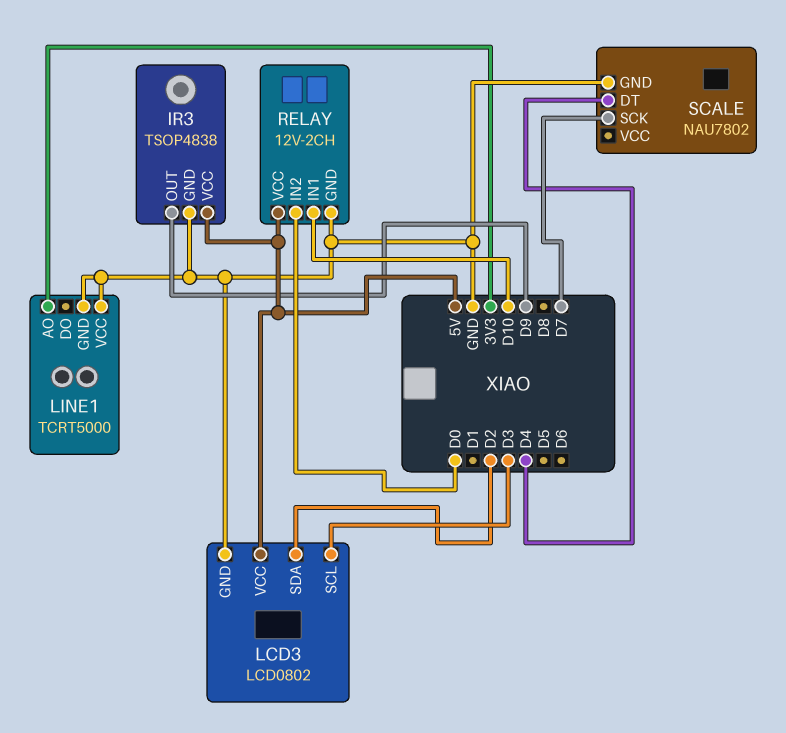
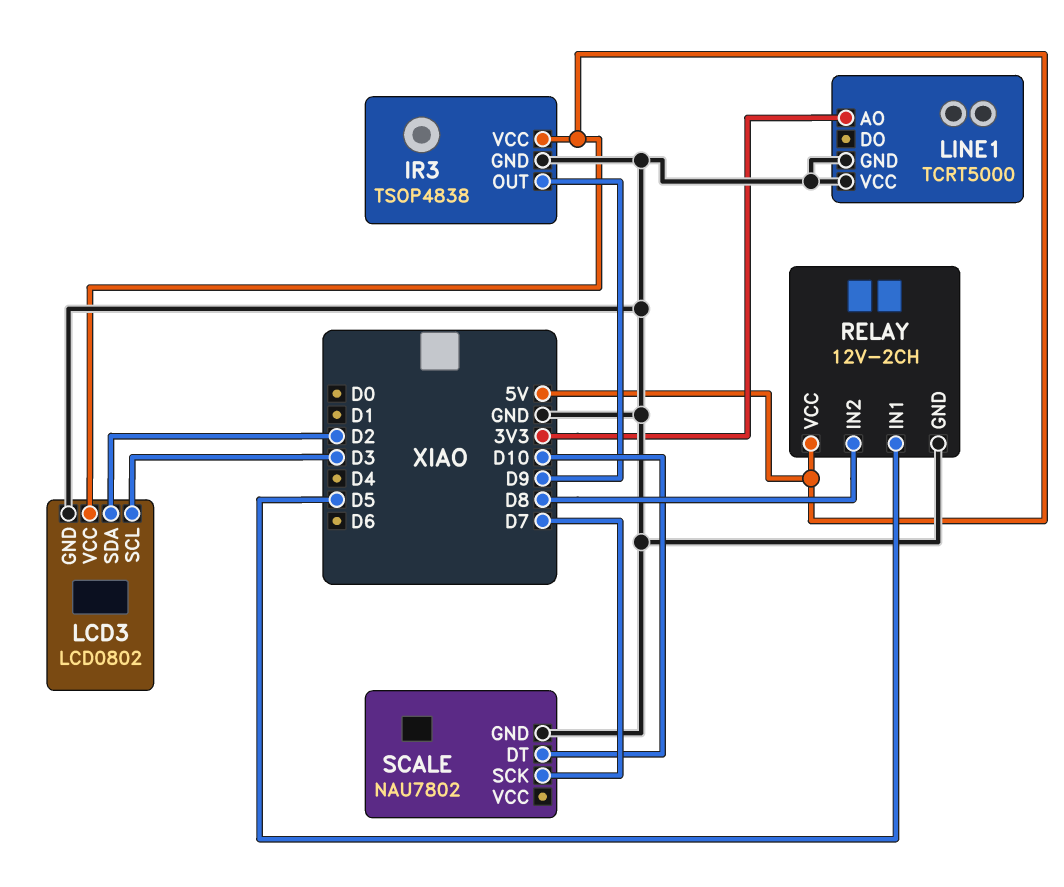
RELAY pin IN1: D10 -> D5
RELAY pin IN2: D0 -> D8
SCALE pin DT: D4 -> D10

